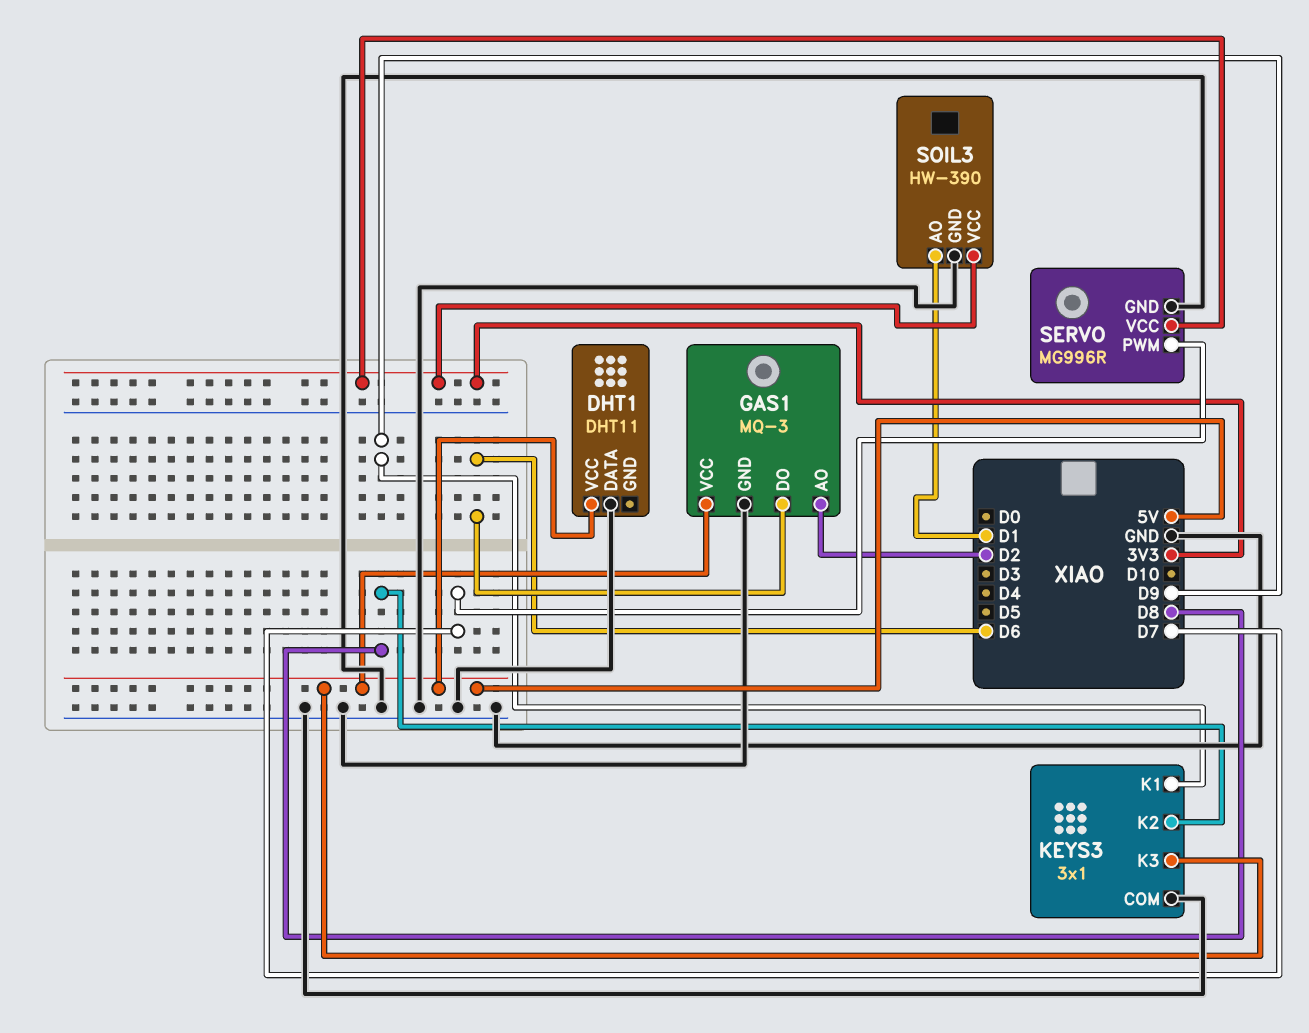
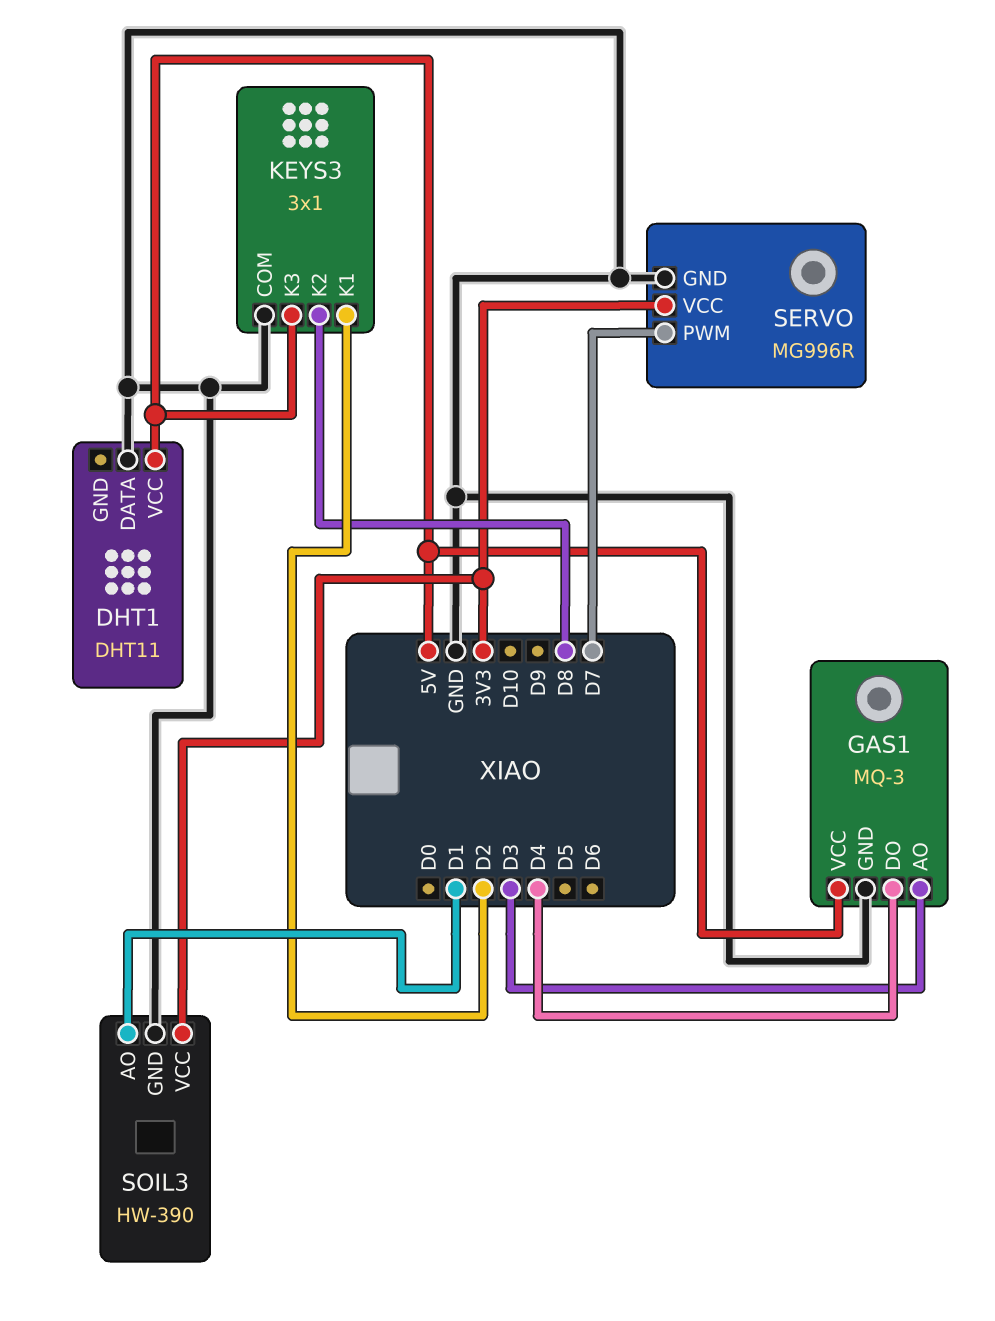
GAS1 pin AO: D2 -> D3
GAS1 pin DO: D6 -> D4
KEYS3 pin K1: D9 -> D2

